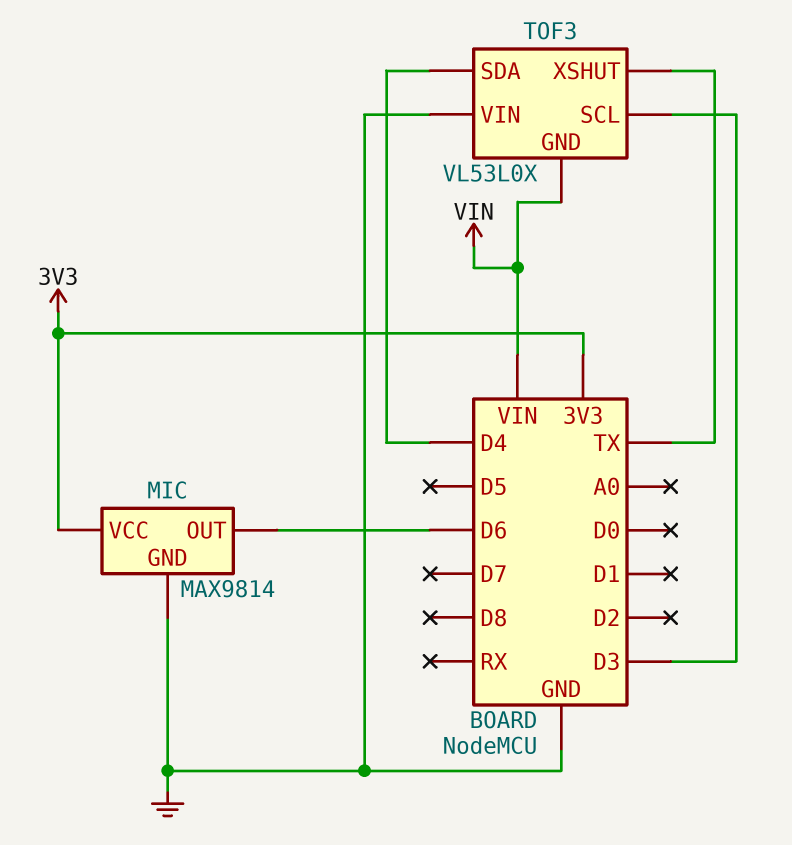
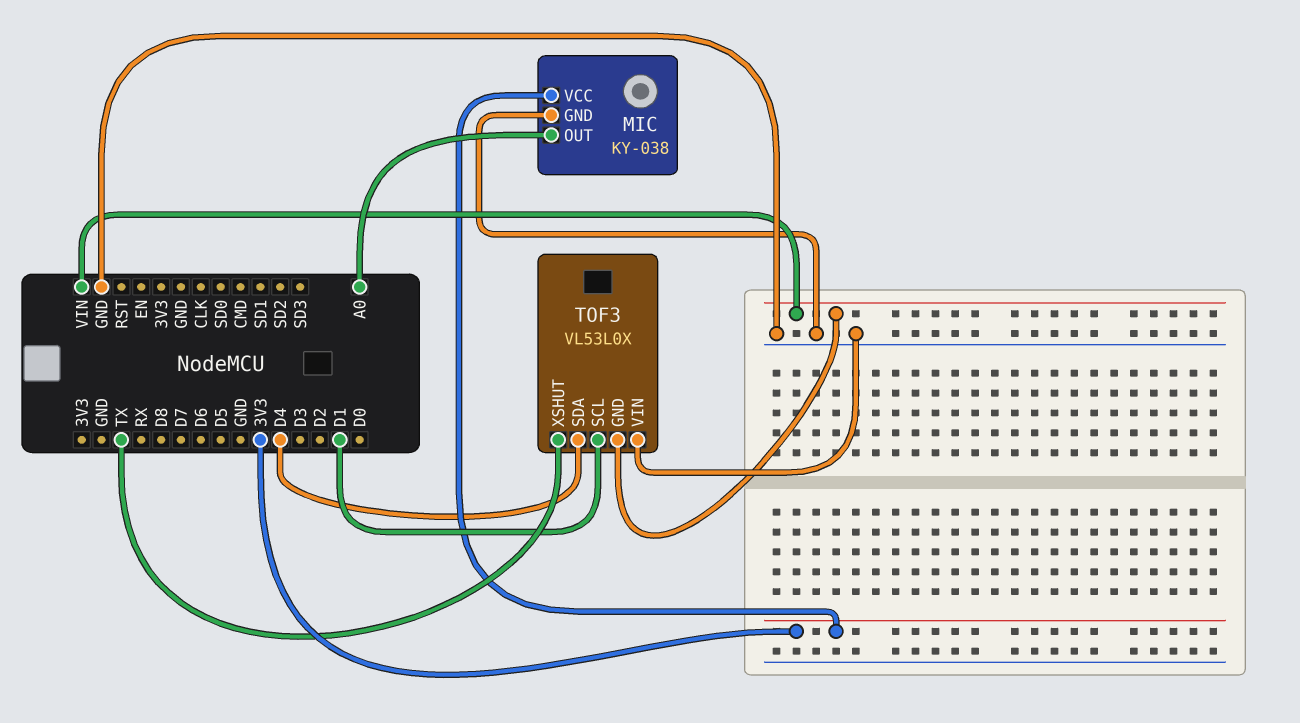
MIC: MAX9814 -> KY-038
MIC pin OUT: D6 -> A0
TOF3 pin SCL: D3 -> D1

